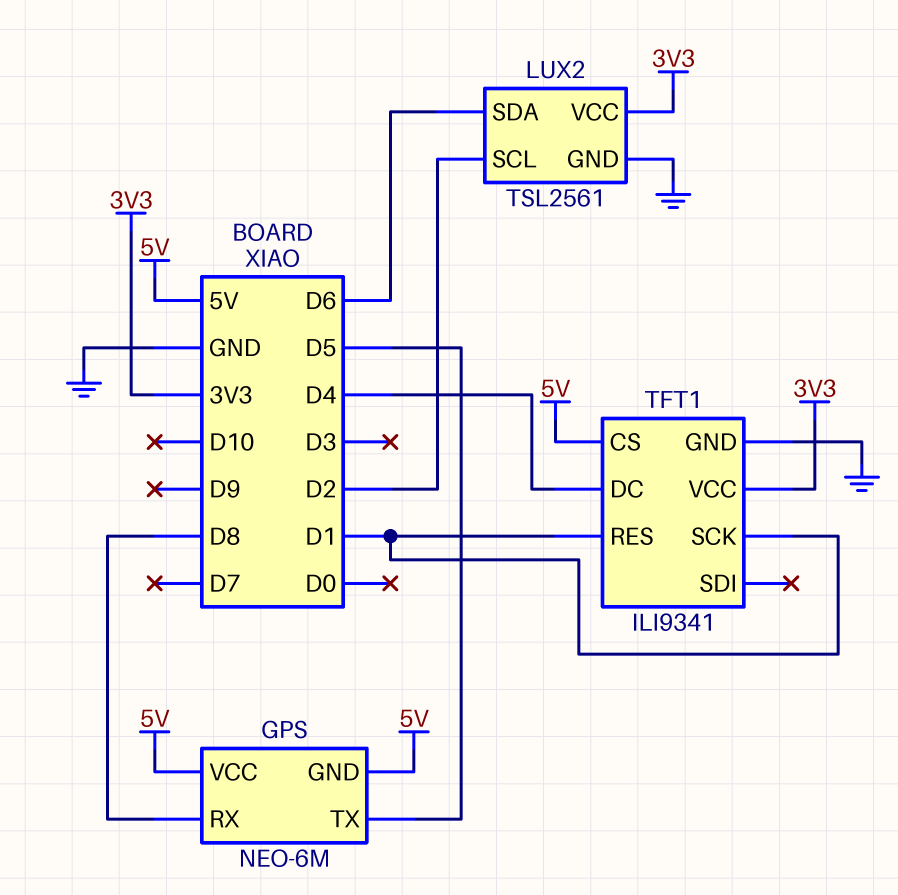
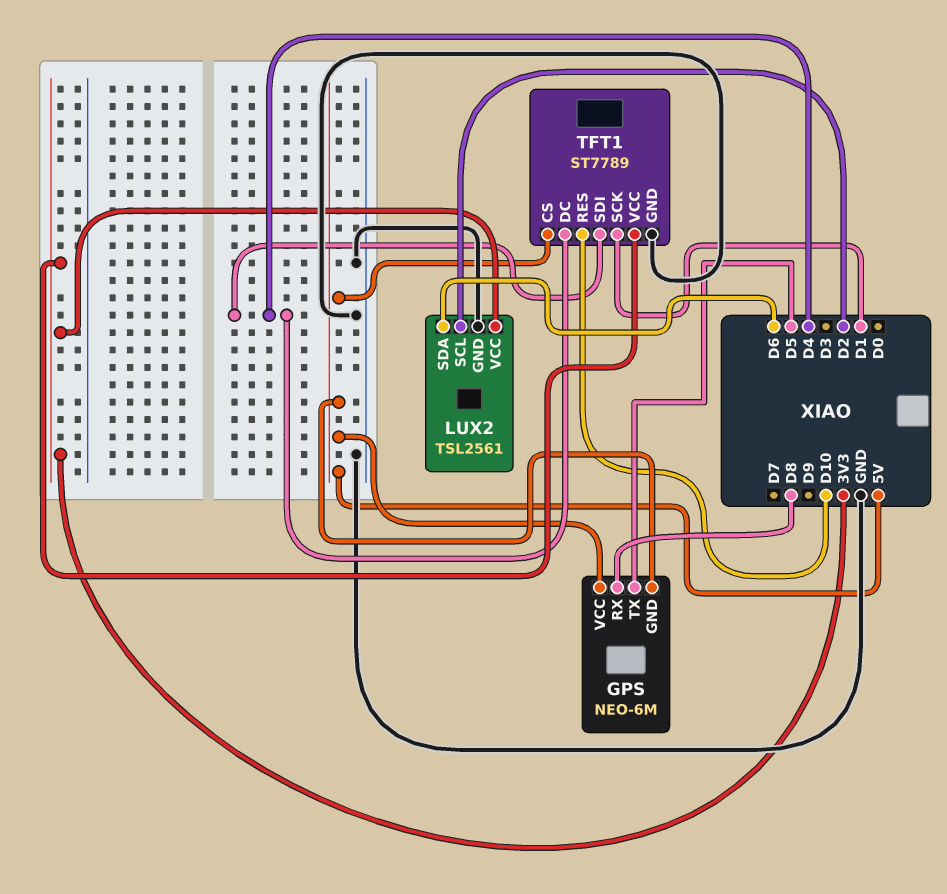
TFT1: ILI9341 -> ST7789
TFT1 pin RES: D1 -> D10
TFT1 pin SDI: none -> D4

